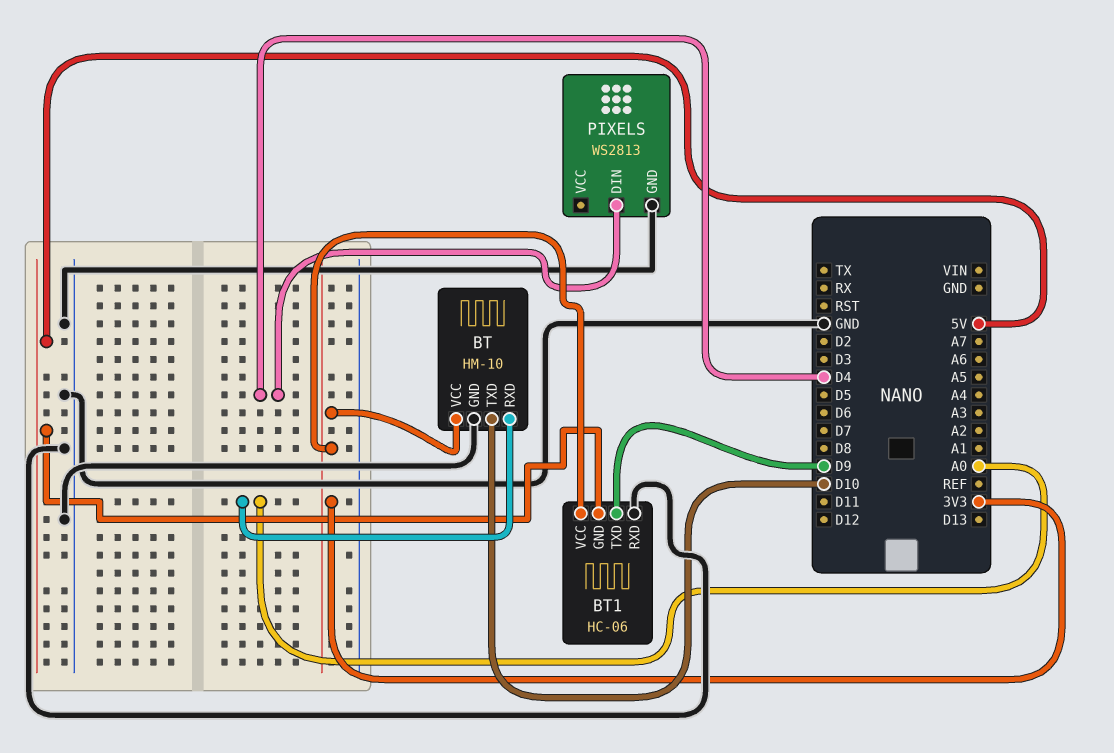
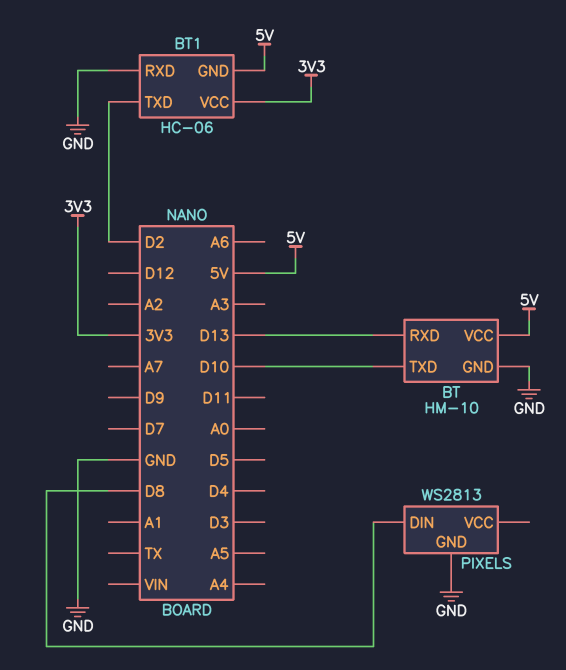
BT pin RXD: A0 -> D13
BT pin VCC: 3V3 -> 5V
BT1 pin TXD: D9 -> D2
PIXELS pin DIN: D4 -> D8

